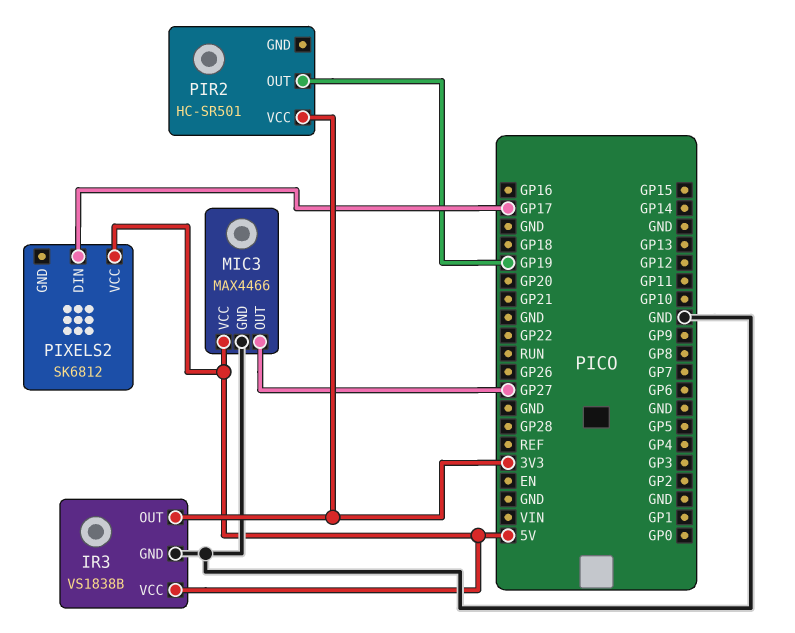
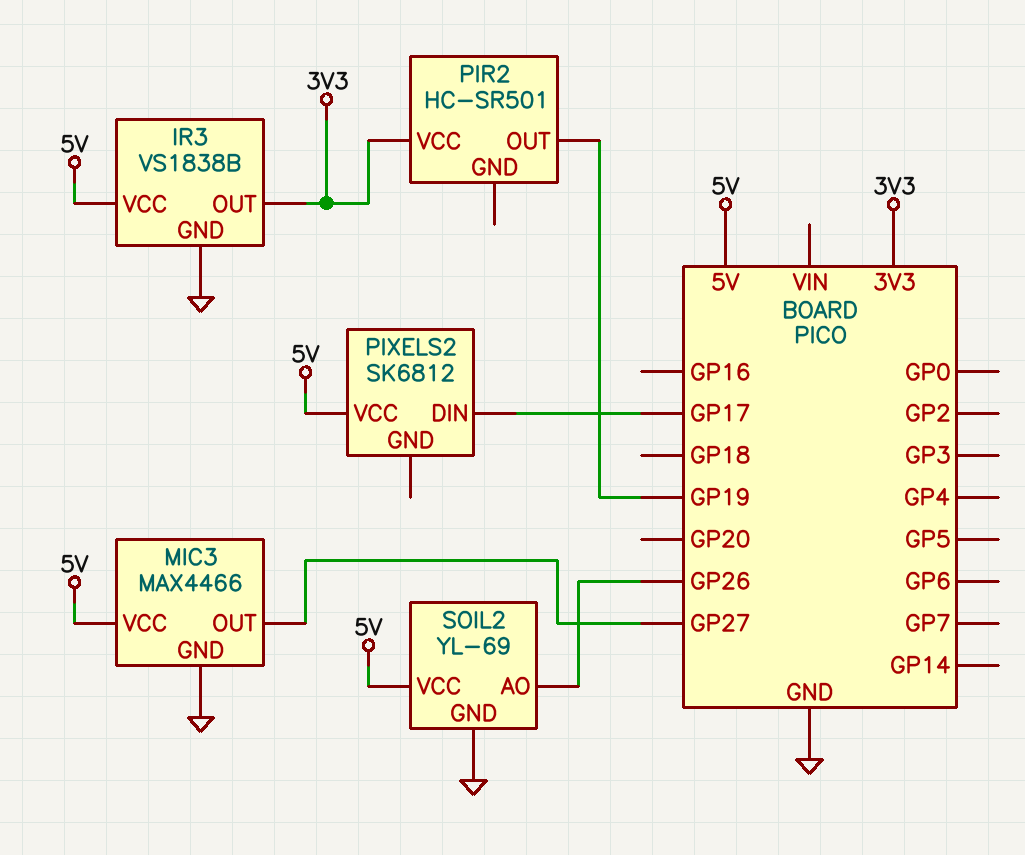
SOIL2: none -> YL-69
SOIL2 pin AO: none -> GP26
SOIL2 pin GND: none -> GND
SOIL2 pin VCC: none -> 5V

